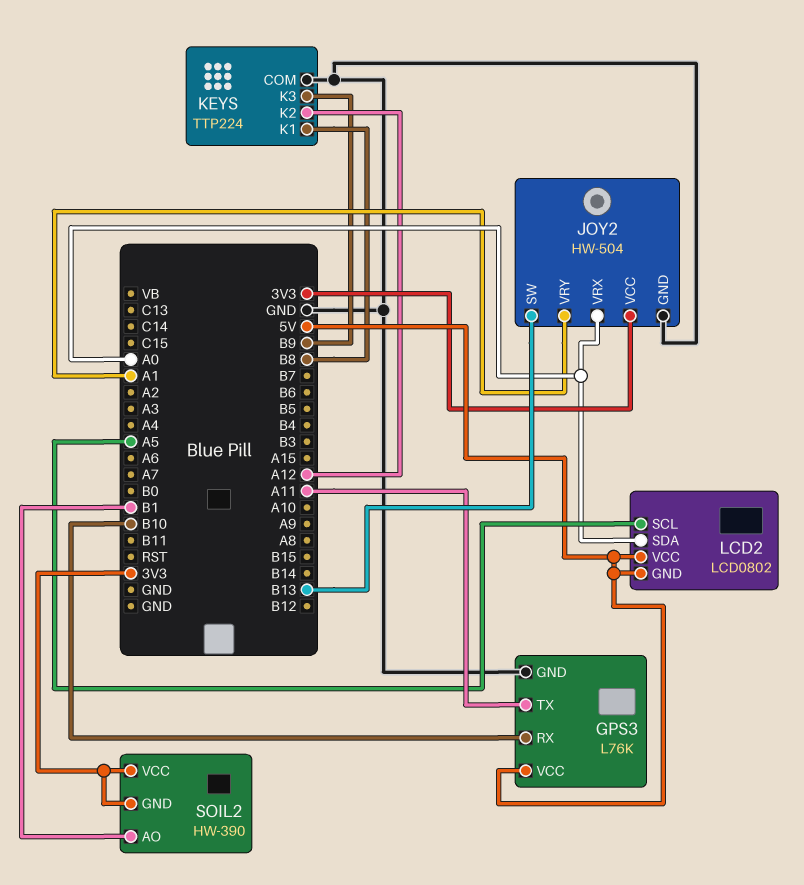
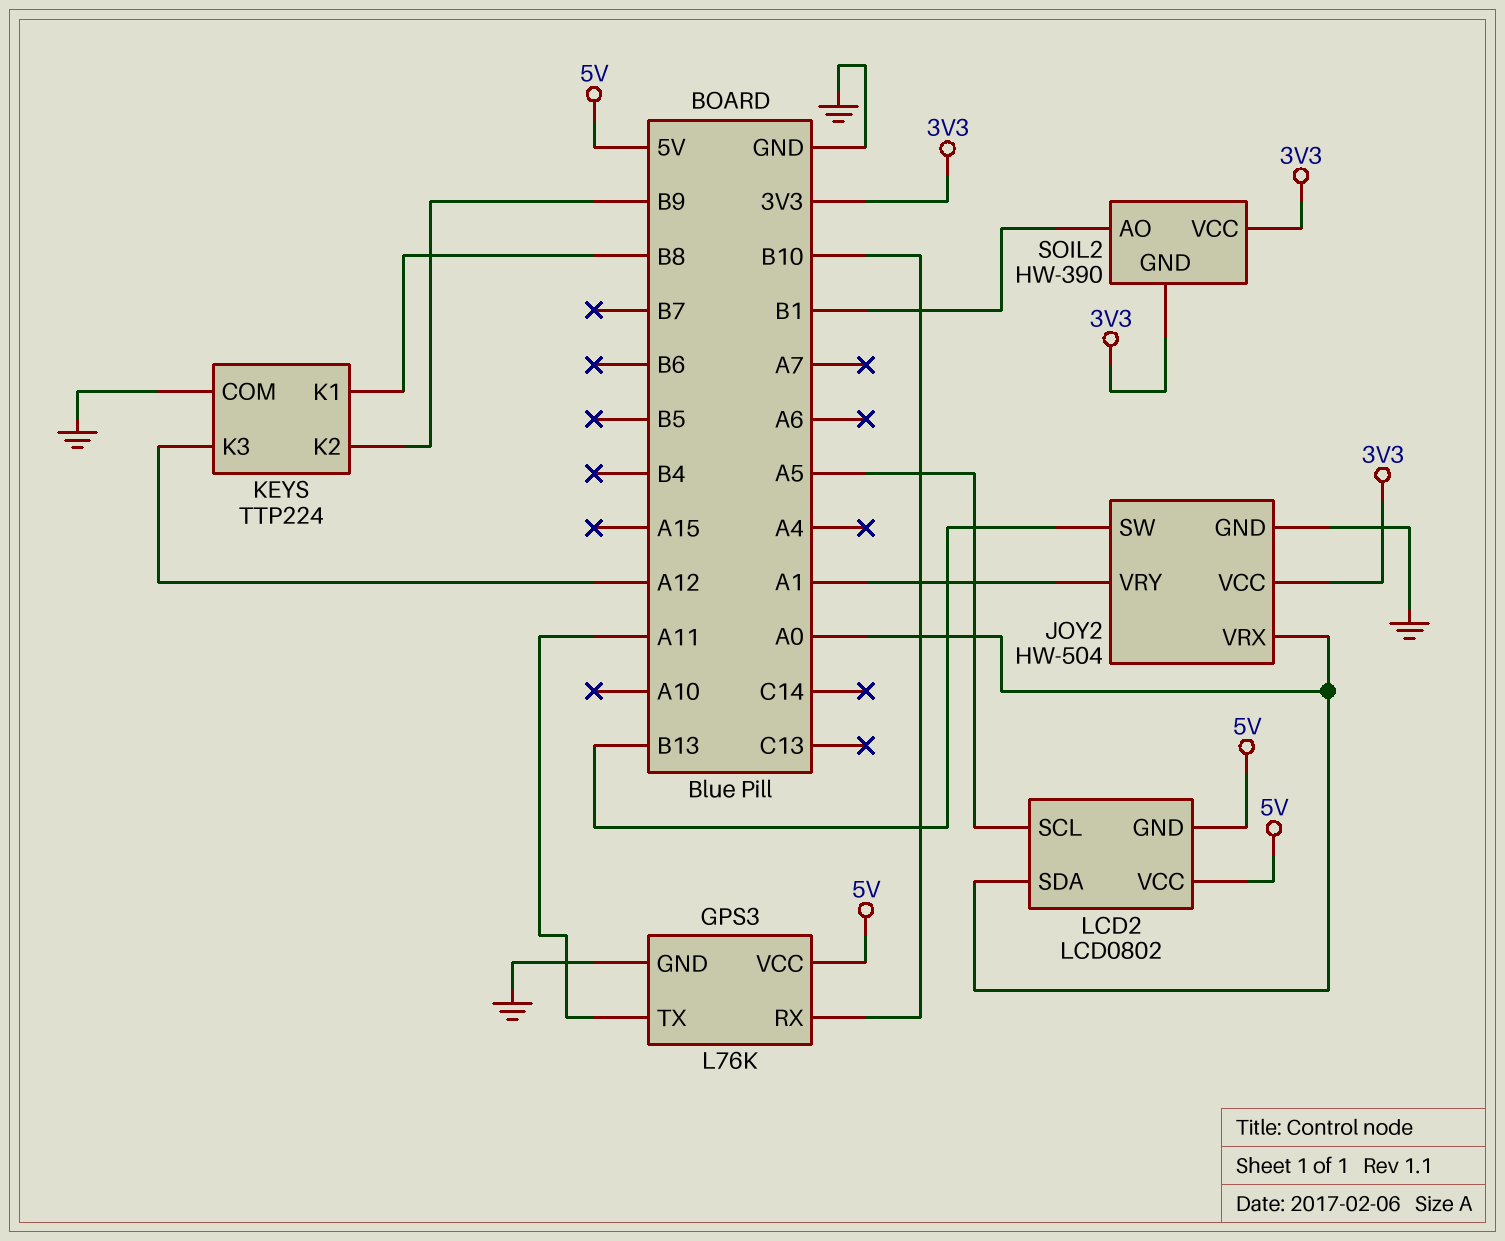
KEYS pin K2: A12 -> B9
KEYS pin K3: B9 -> A12

